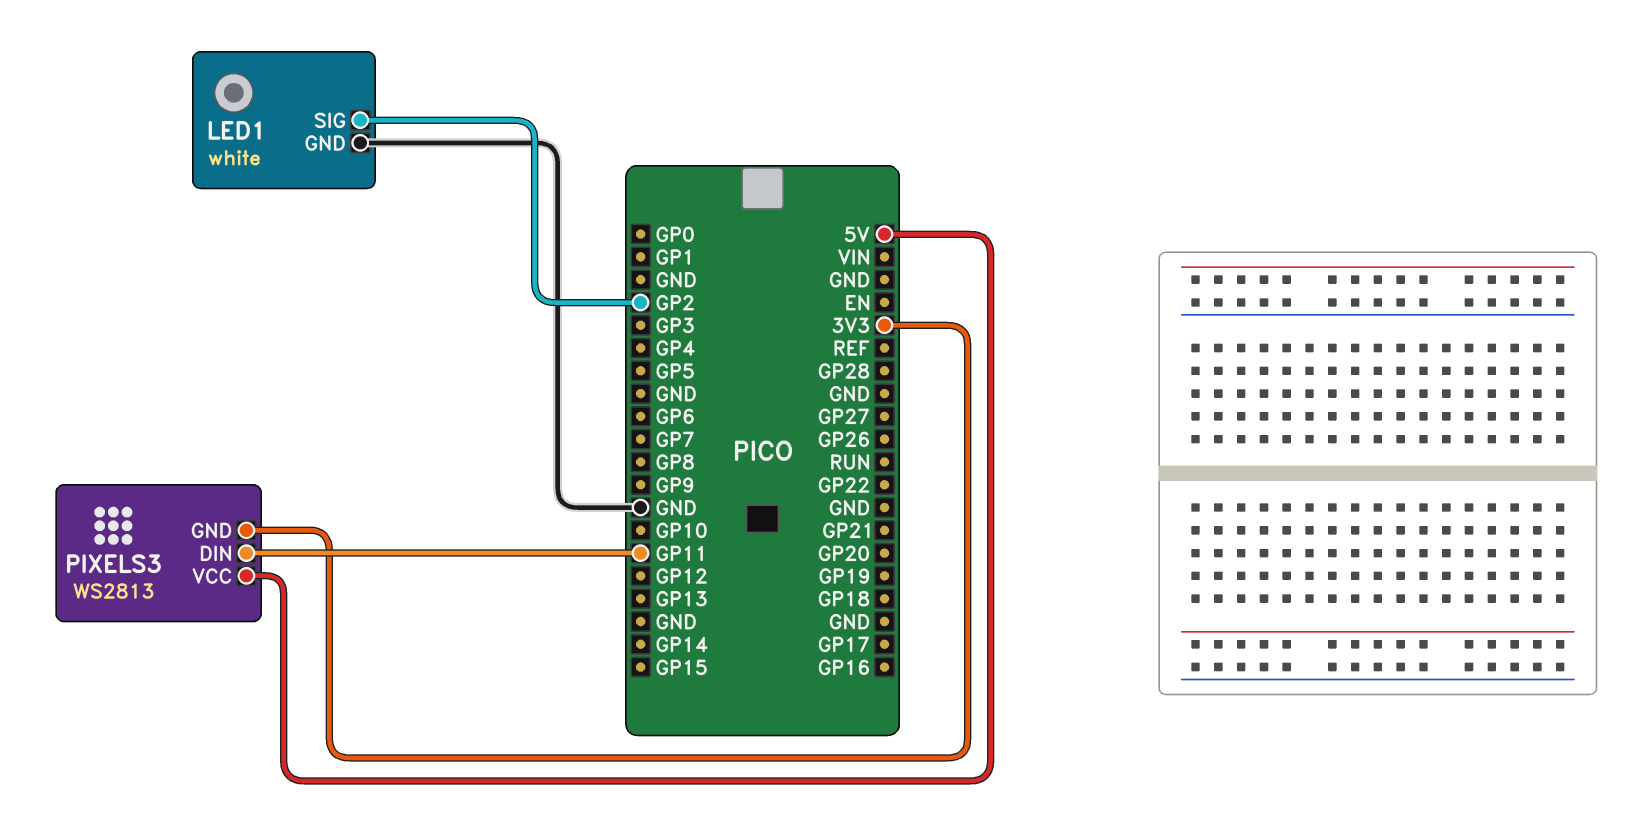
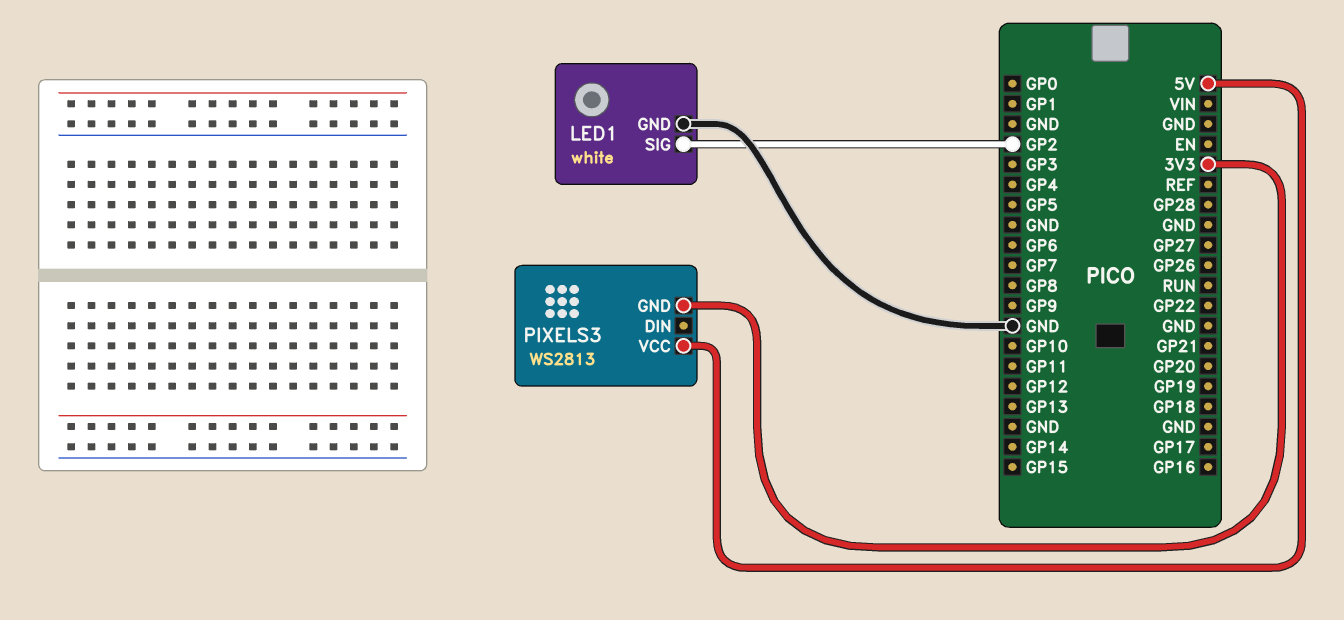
PIXELS3 pin DIN: GP11 -> none

